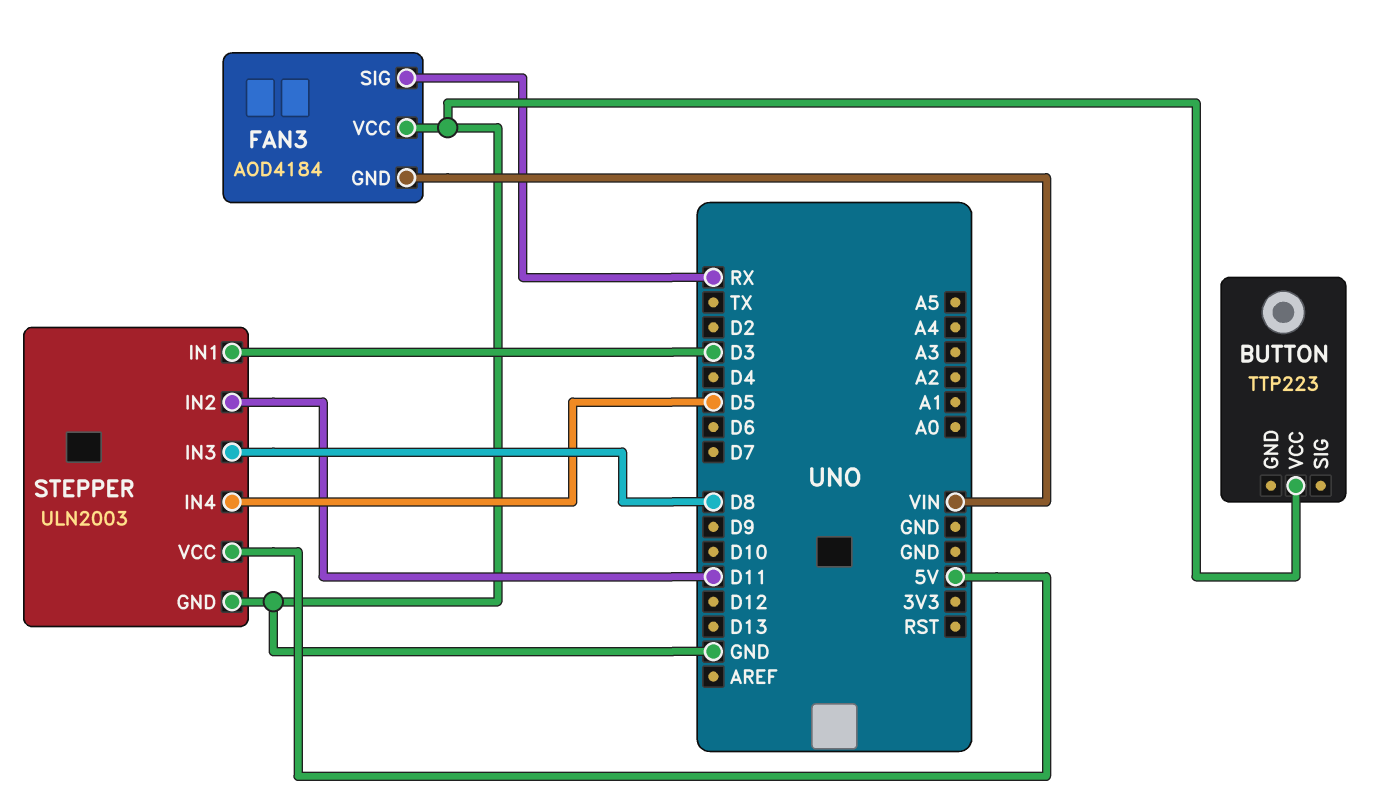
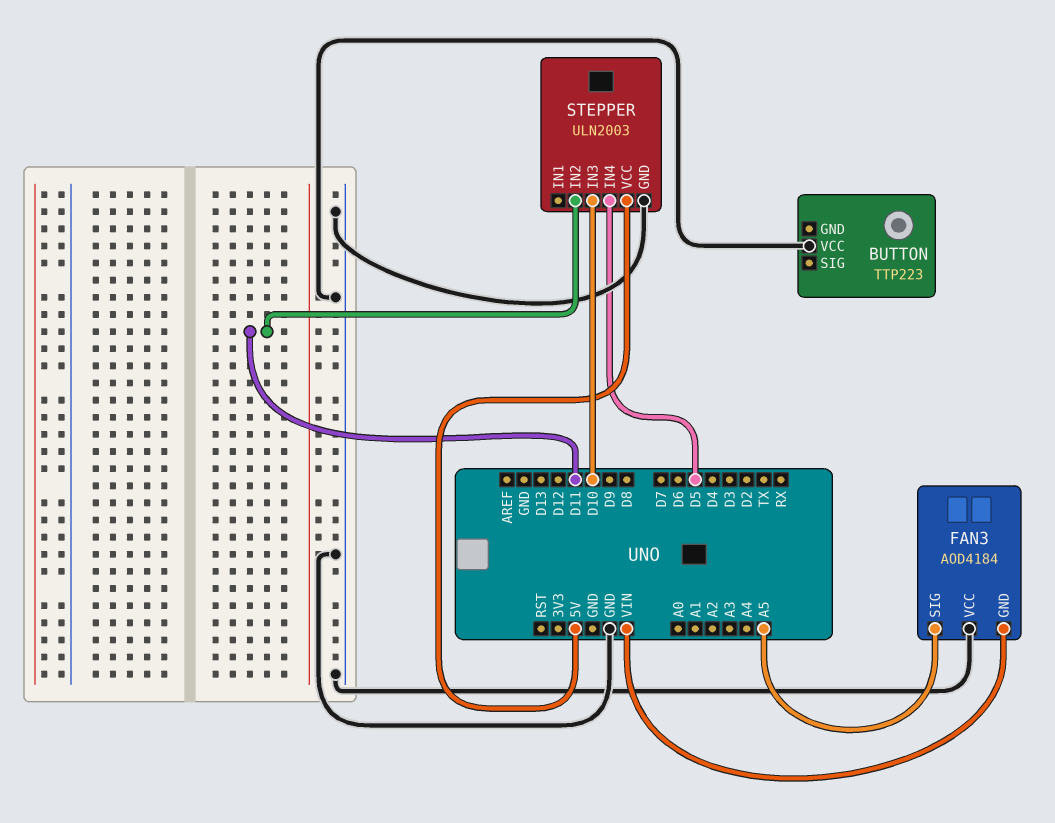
FAN3 pin SIG: RX -> A5
STEPPER pin IN1: D3 -> none
STEPPER pin IN3: D8 -> D10

